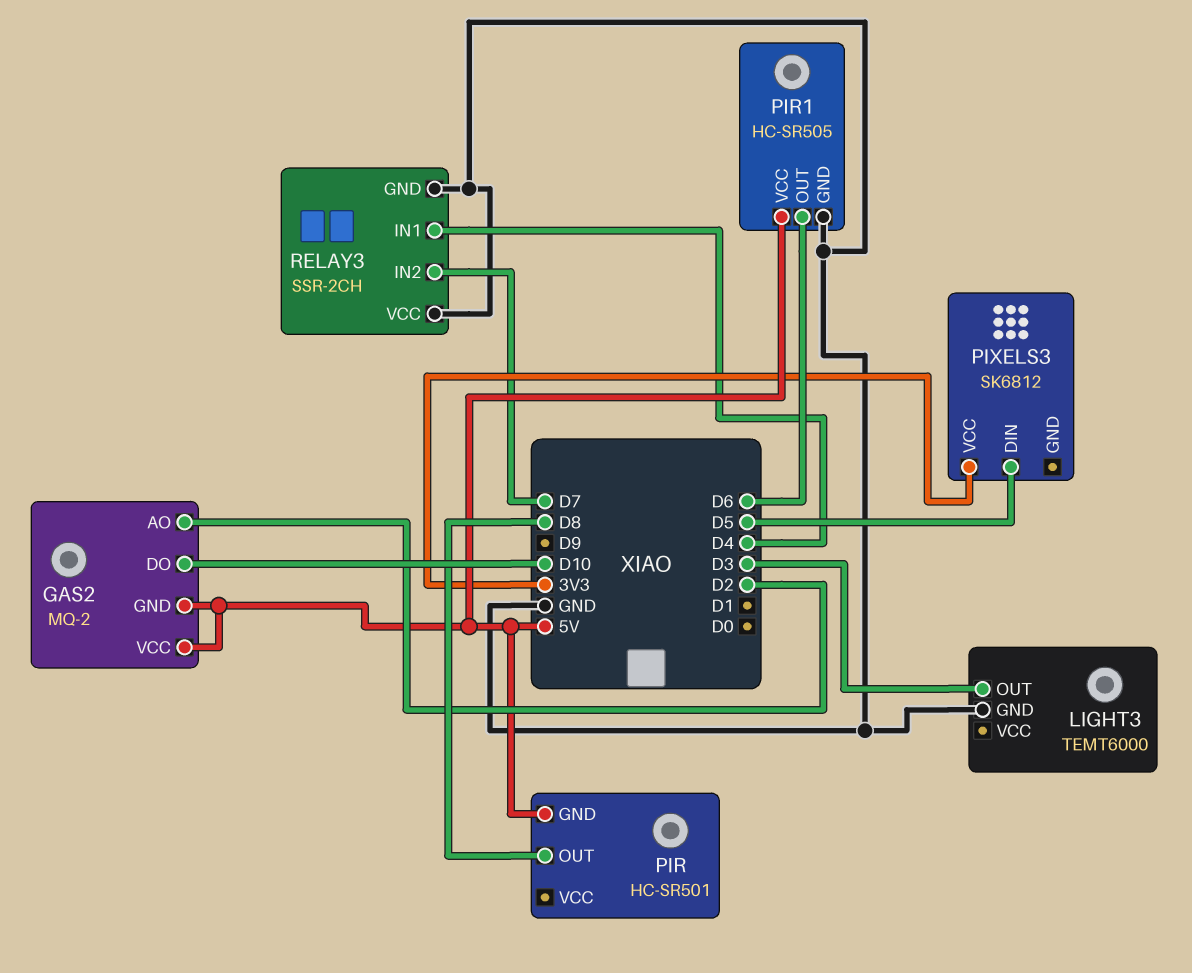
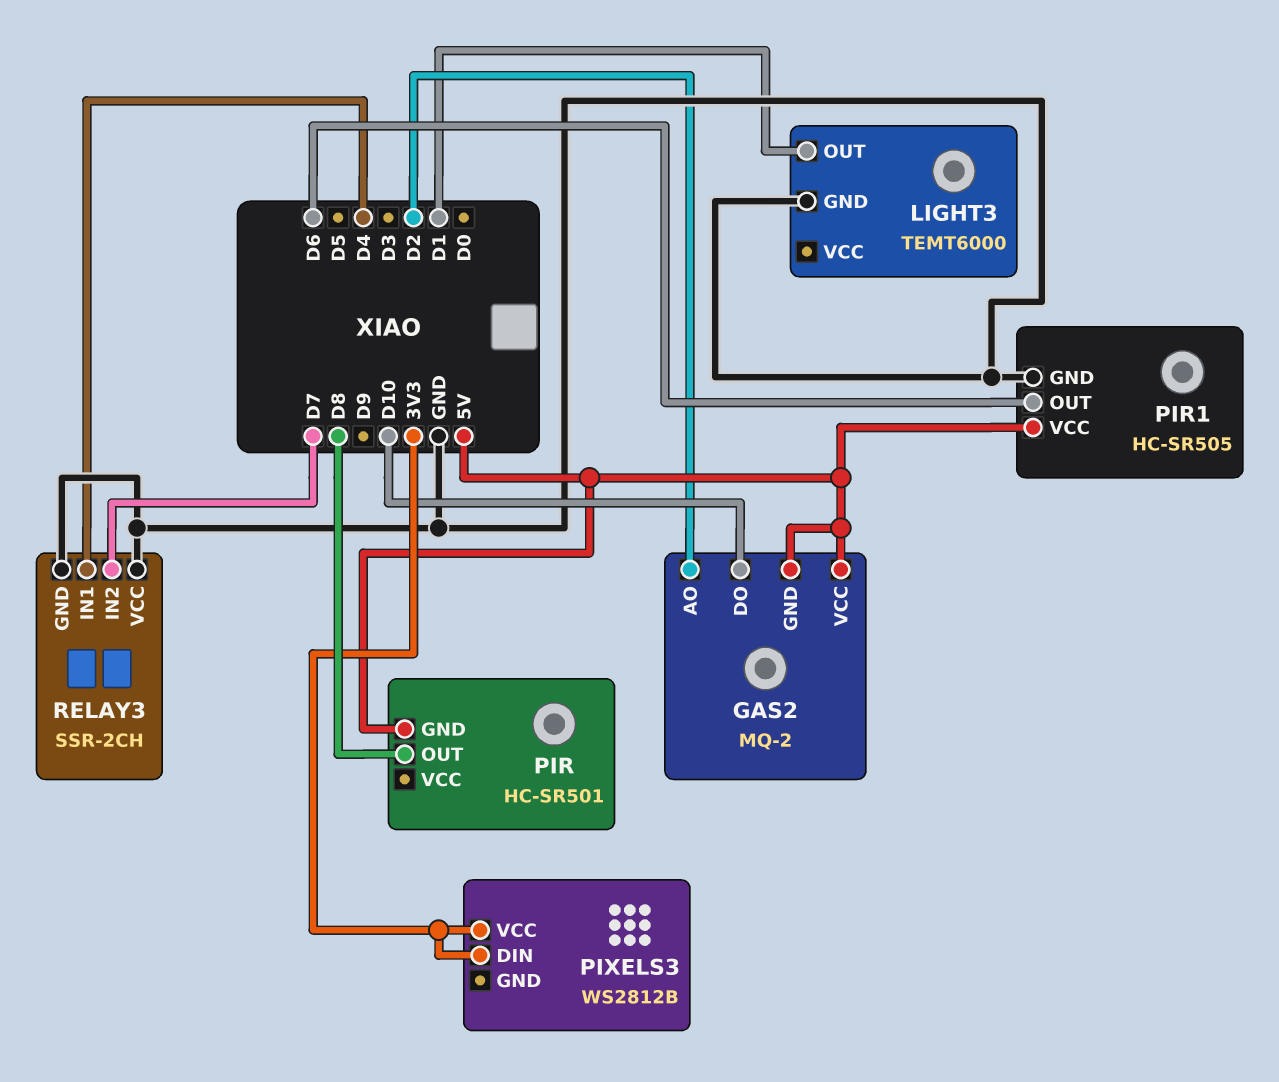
LIGHT3 pin OUT: D3 -> D1
PIXELS3: SK6812 -> WS2812B
PIXELS3 pin DIN: D5 -> 3V3

